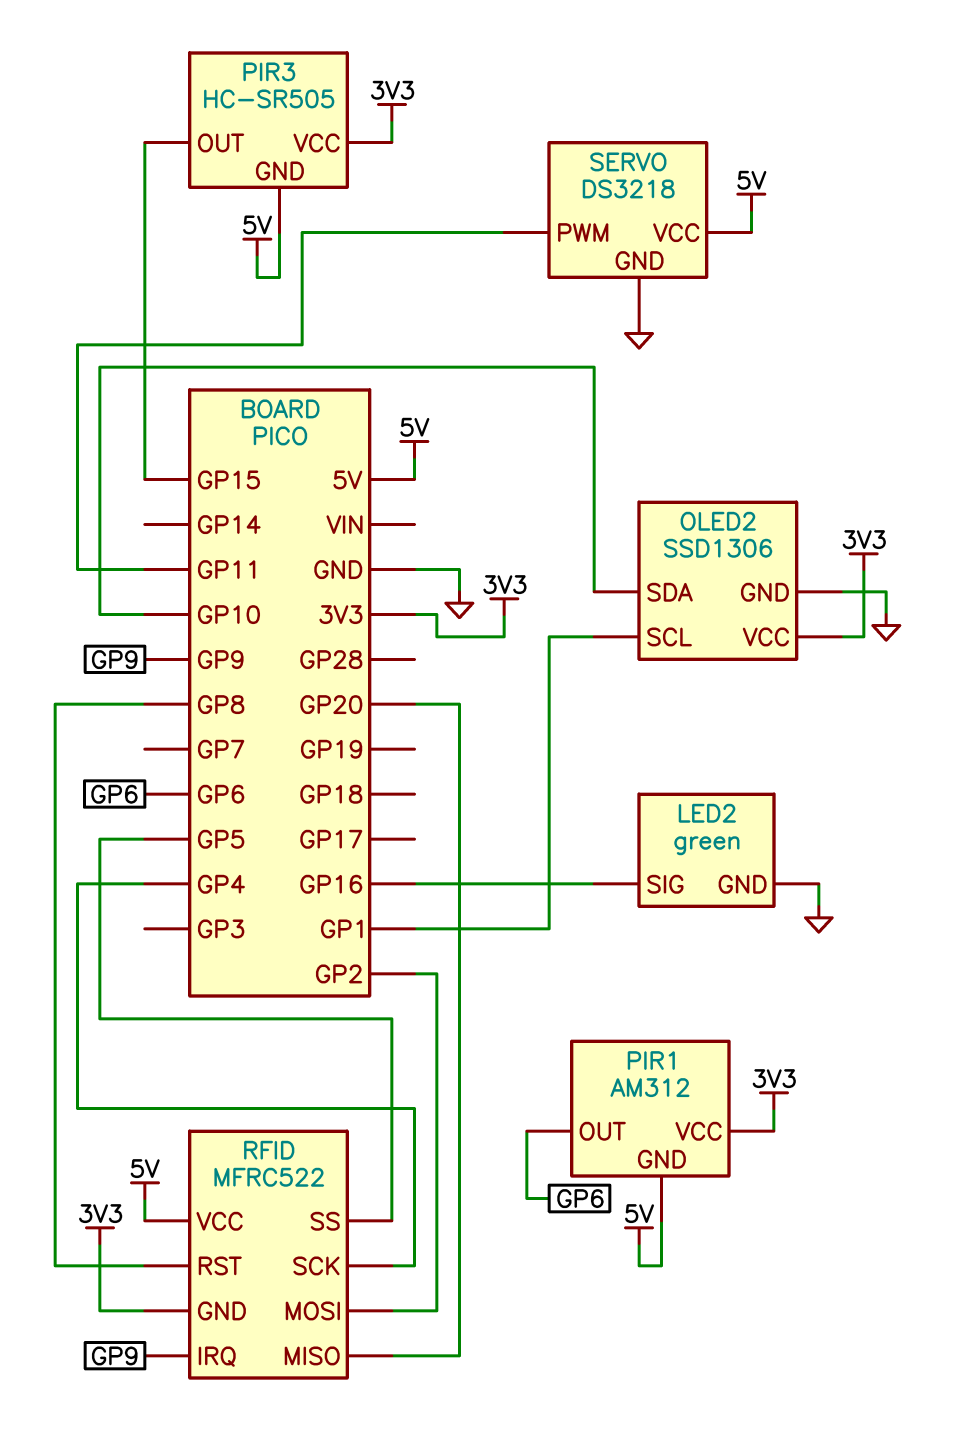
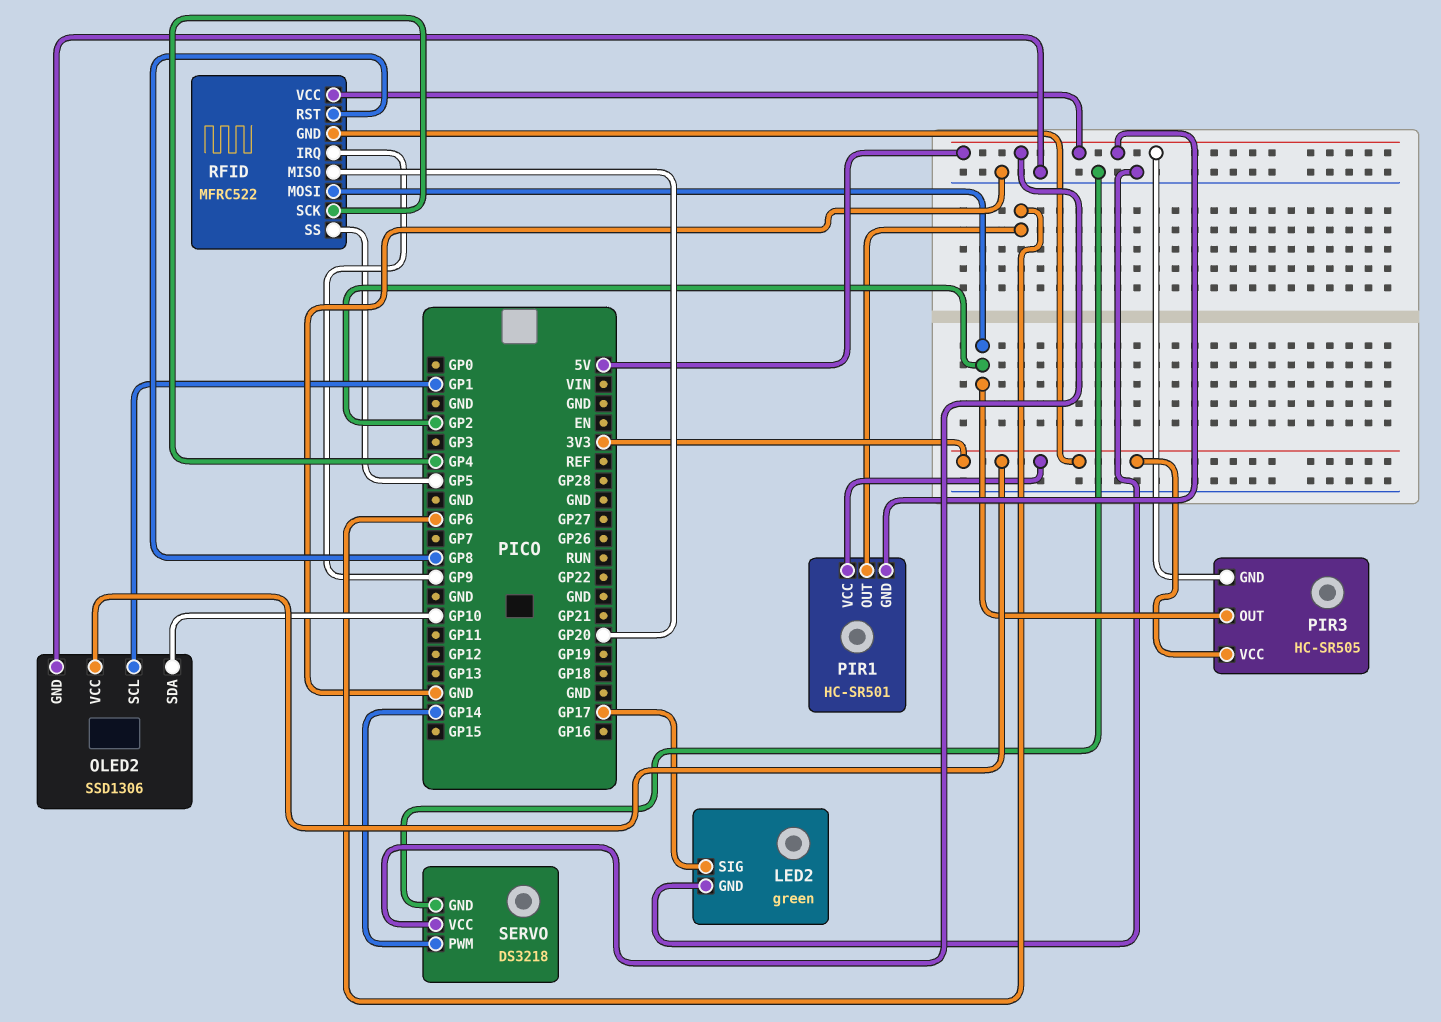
LED2 pin SIG: GP16 -> GP17
PIR1: AM312 -> HC-SR501
PIR3 pin OUT: GP15 -> GP2
SERVO pin PWM: GP11 -> GP14

